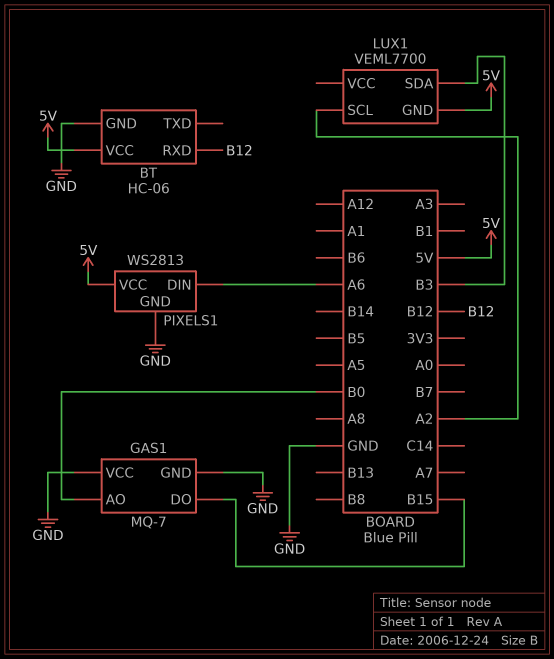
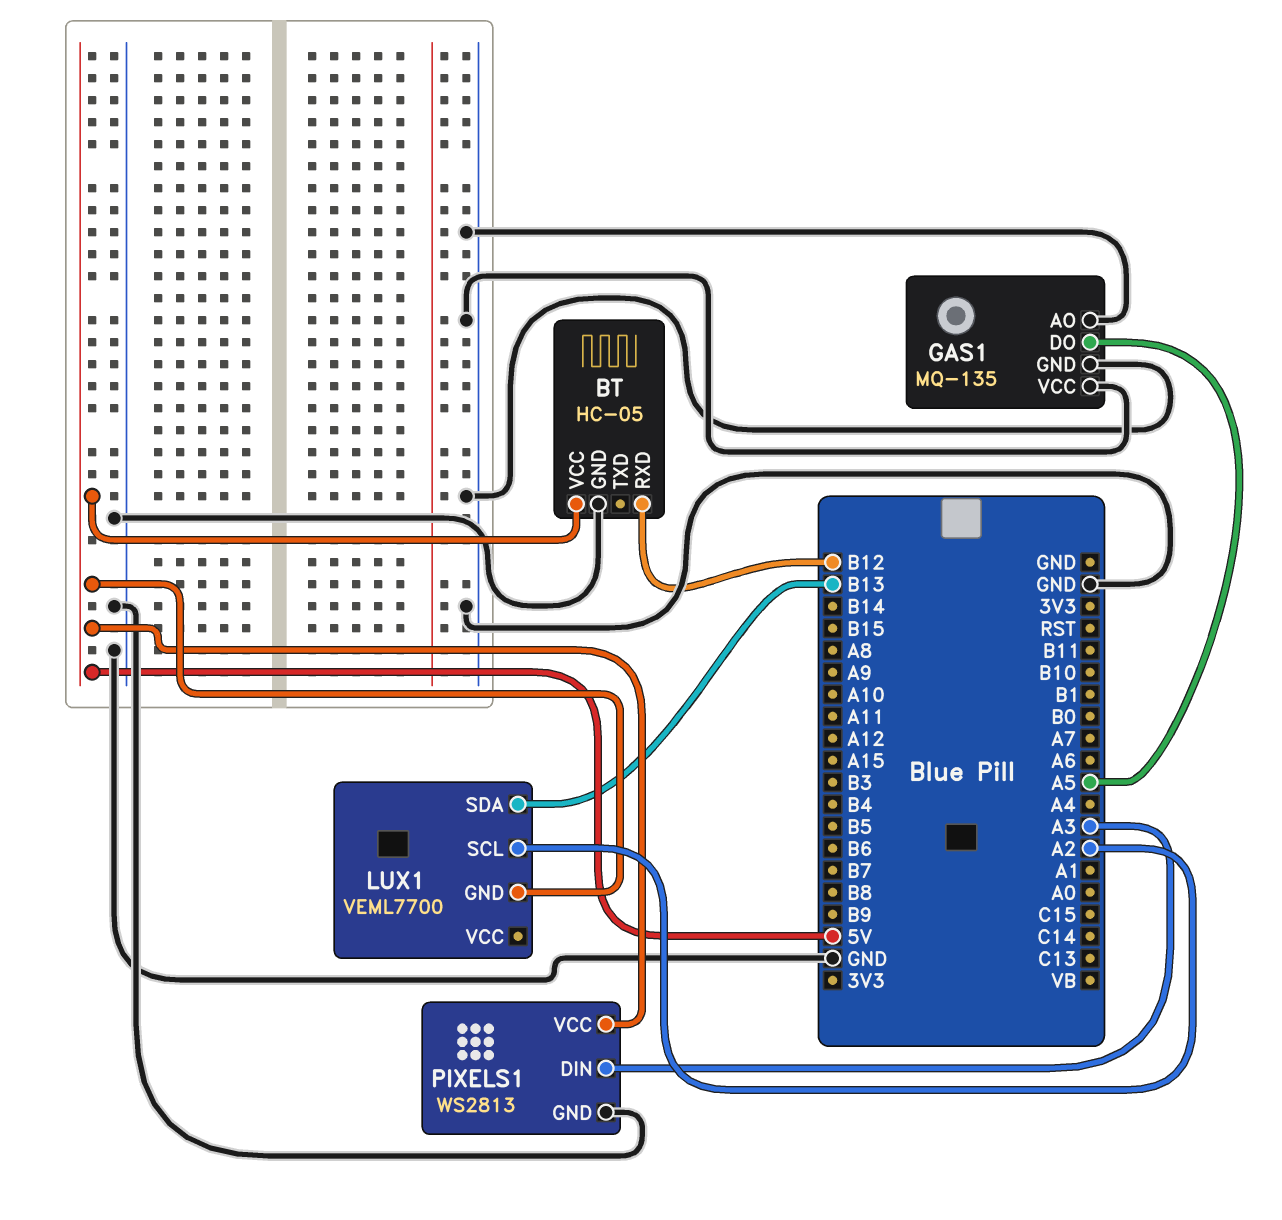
BT: HC-06 -> HC-05
GAS1: MQ-7 -> MQ-135
GAS1 pin AO: B0 -> GND
GAS1 pin DO: B15 -> A5
LUX1 pin SDA: B3 -> B13
PIXELS1 pin DIN: A6 -> A3

